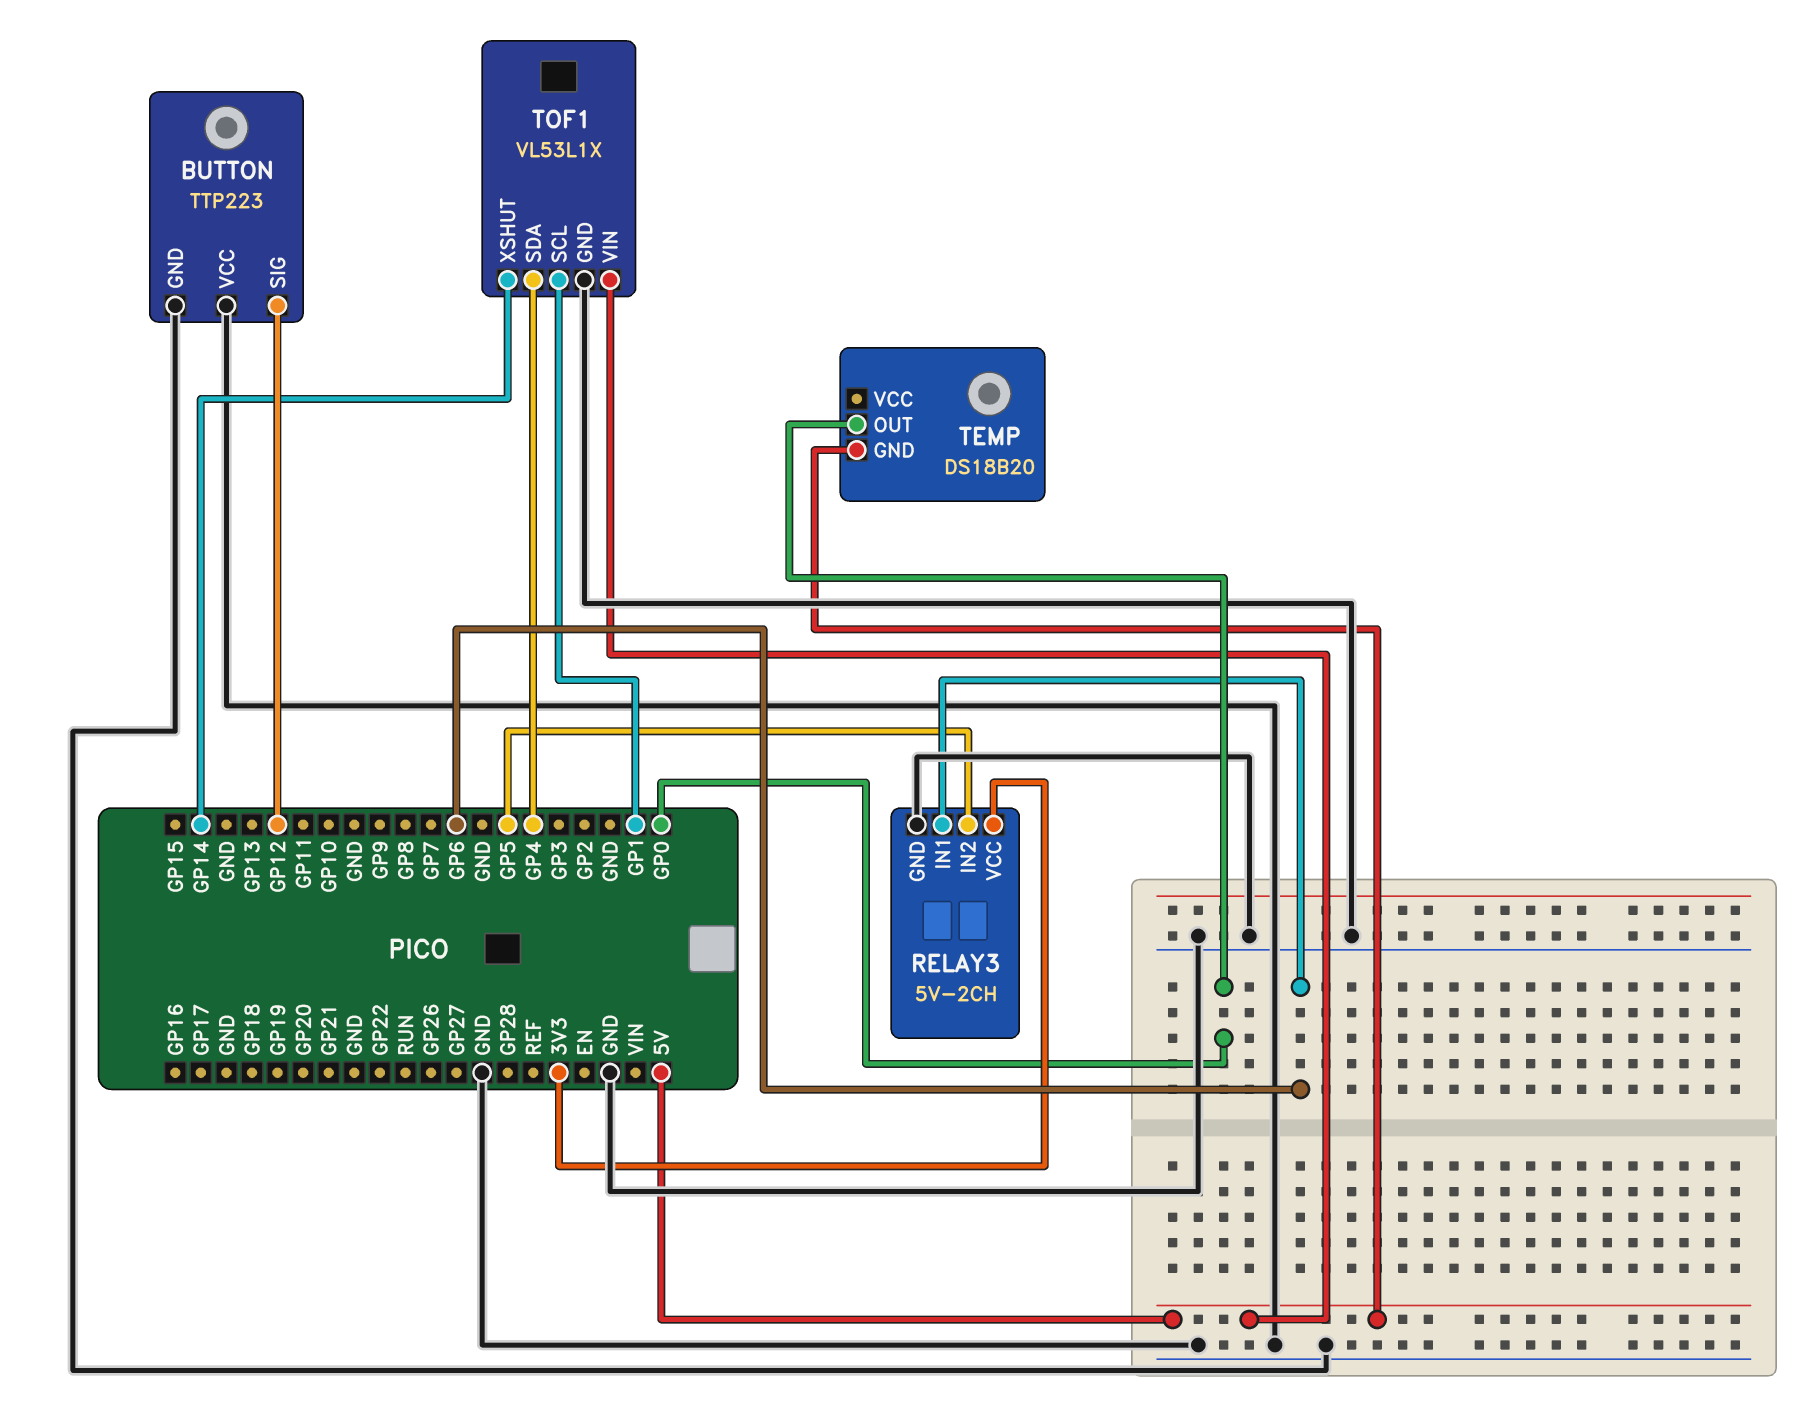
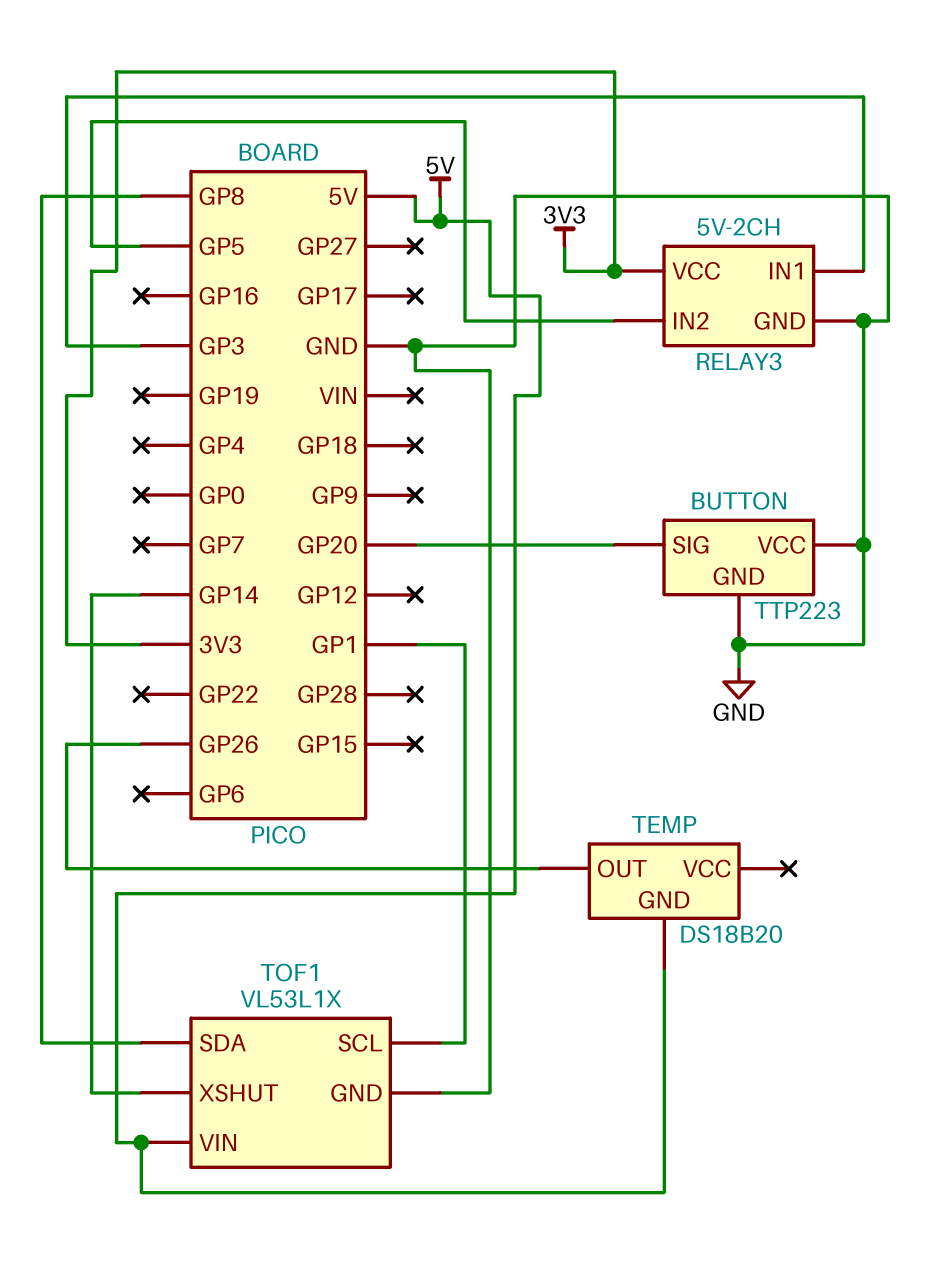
BUTTON pin SIG: GP12 -> GP20
RELAY3 pin IN1: GP6 -> GP3
TEMP pin OUT: GP0 -> GP26
TOF1 pin SDA: GP4 -> GP8

